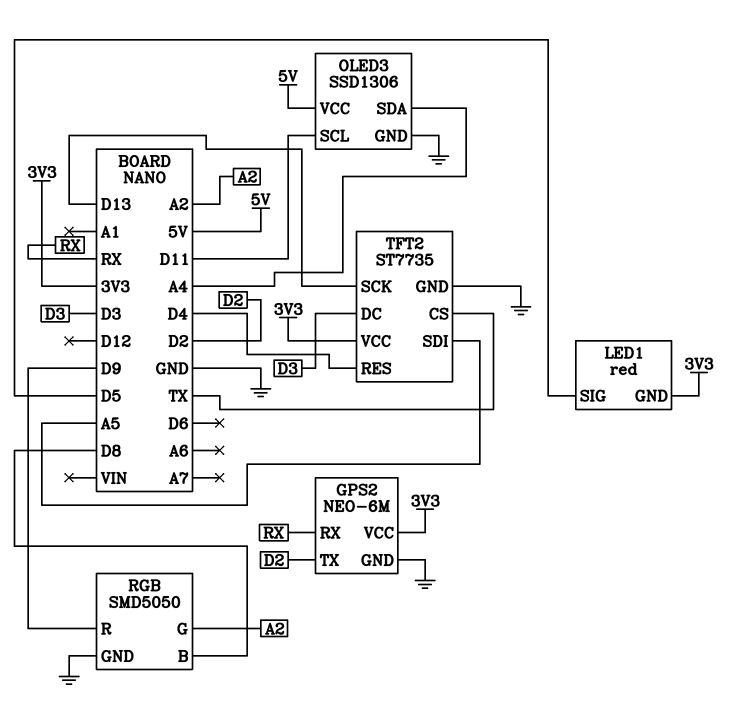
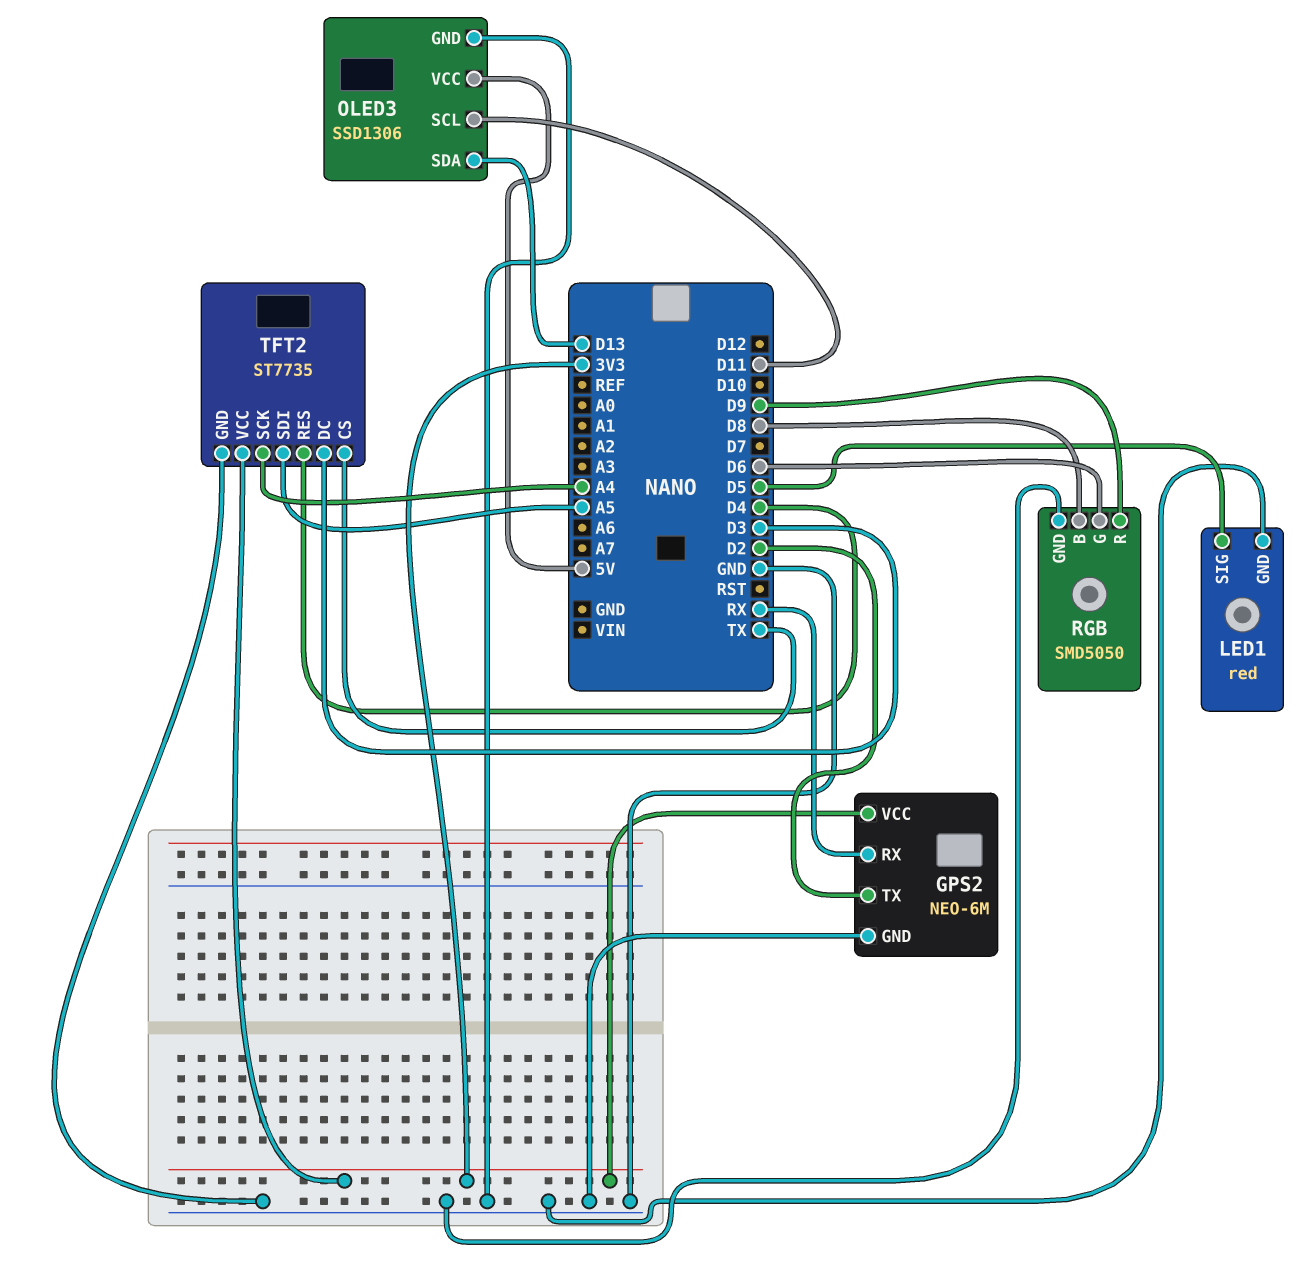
LED1 pin GND: 3V3 -> GND
OLED3 pin SDA: A4 -> D13
RGB pin G: A2 -> D6
TFT2 pin SCK: D13 -> A4

